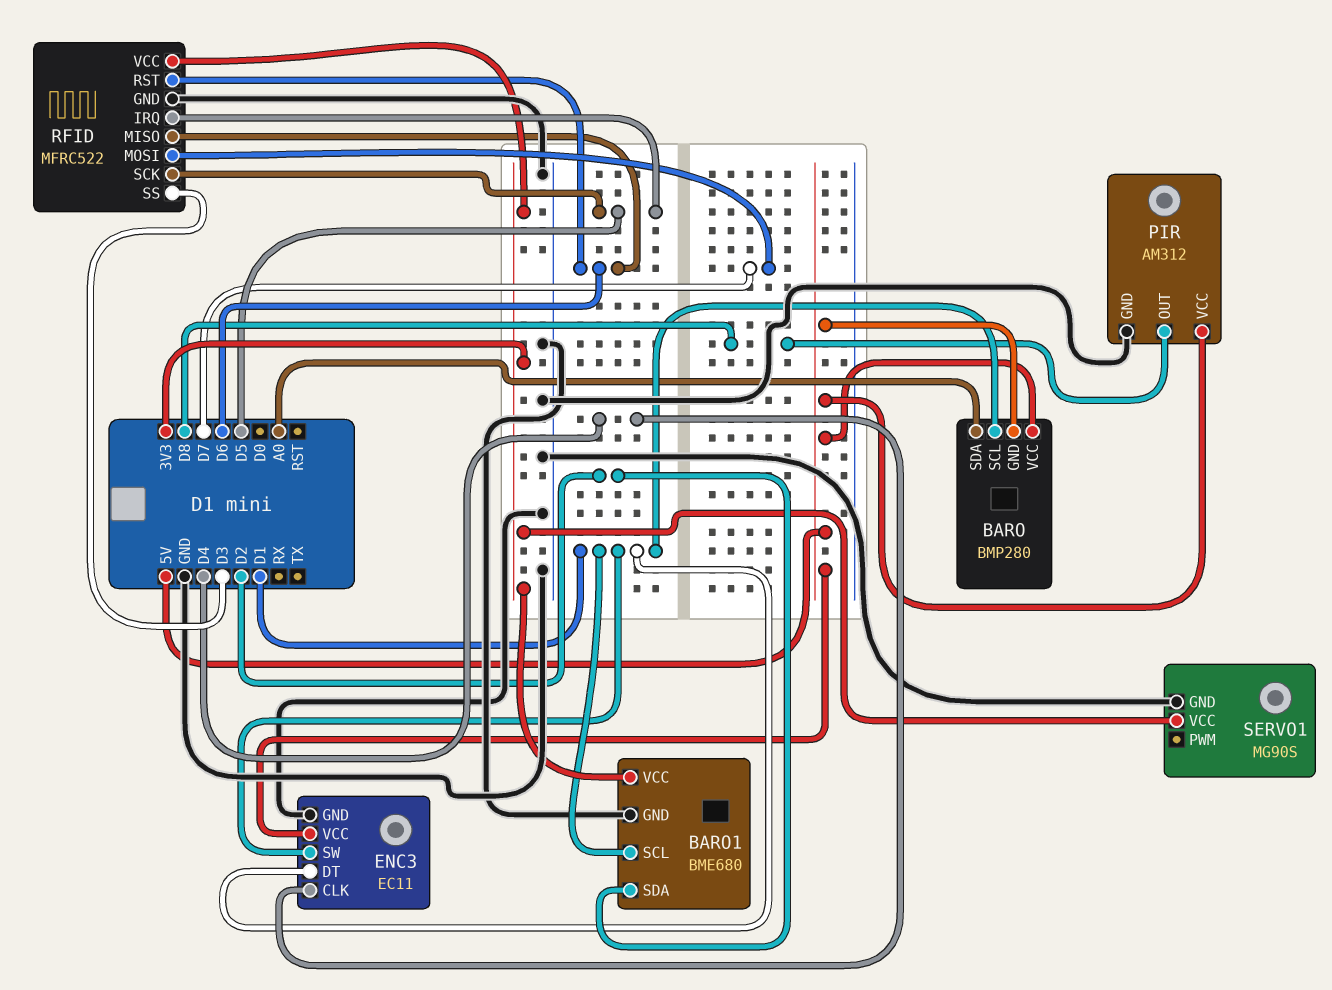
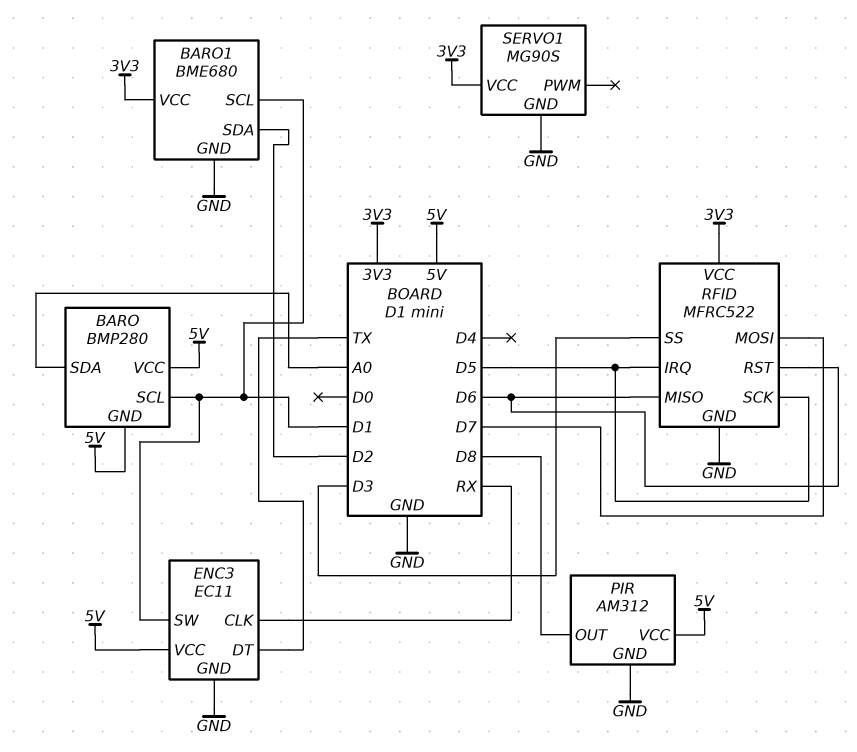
ENC3 pin CLK: D4 -> RX
ENC3 pin DT: D1 -> TX

